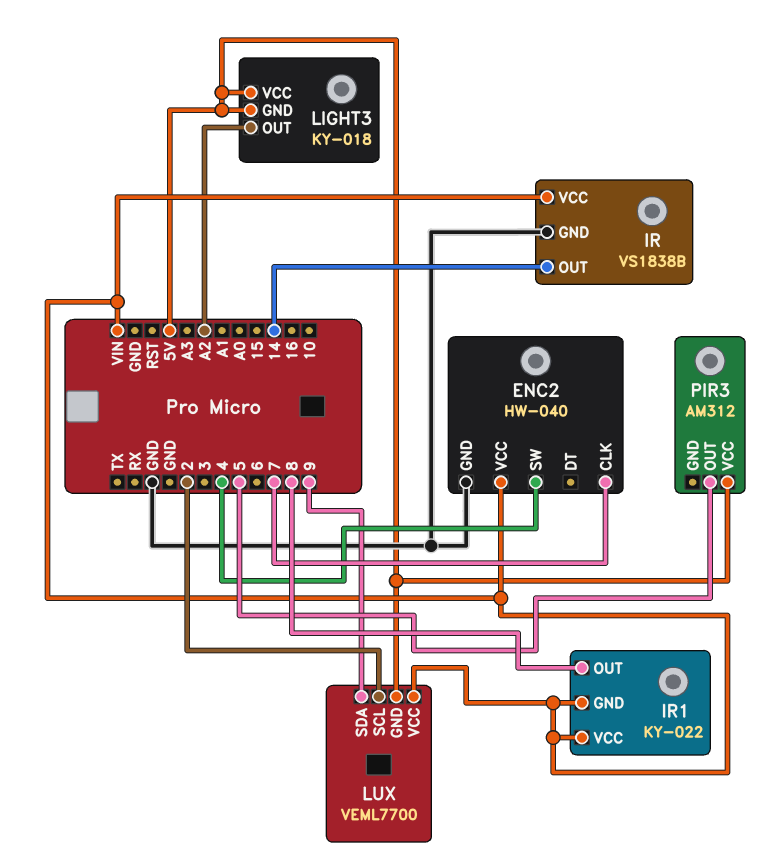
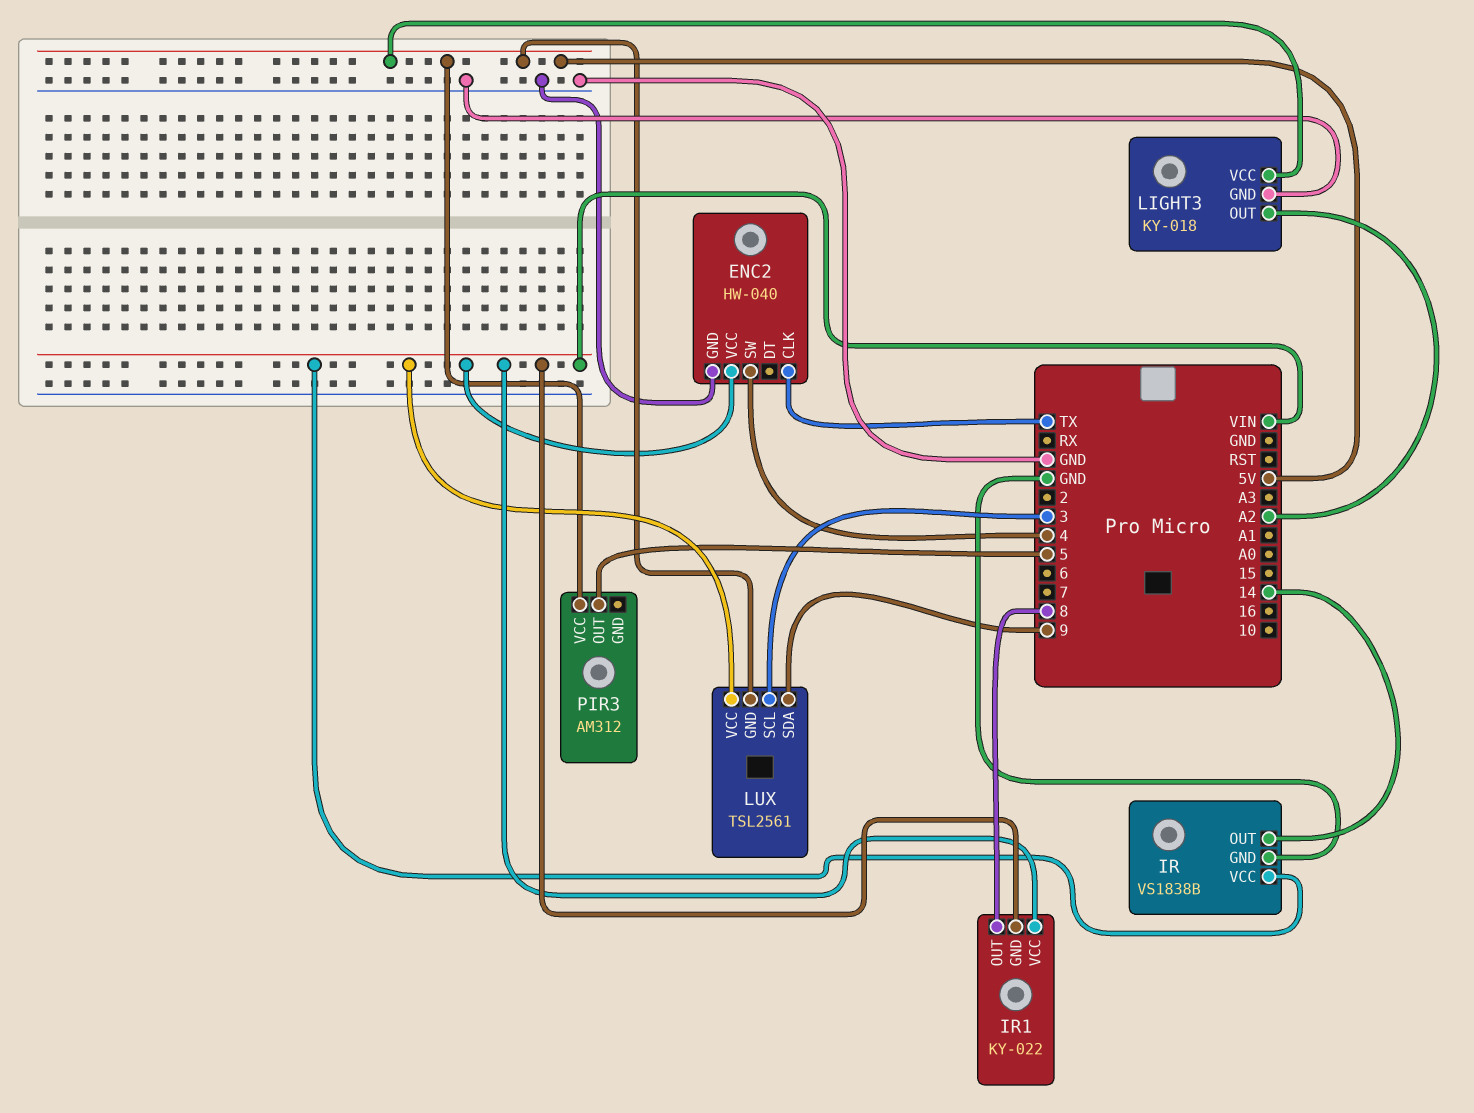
ENC2 pin CLK: 7 -> TX
LIGHT3 pin GND: 5V -> GND
LUX: VEML7700 -> TSL2561
LUX pin SCL: 2 -> 3

